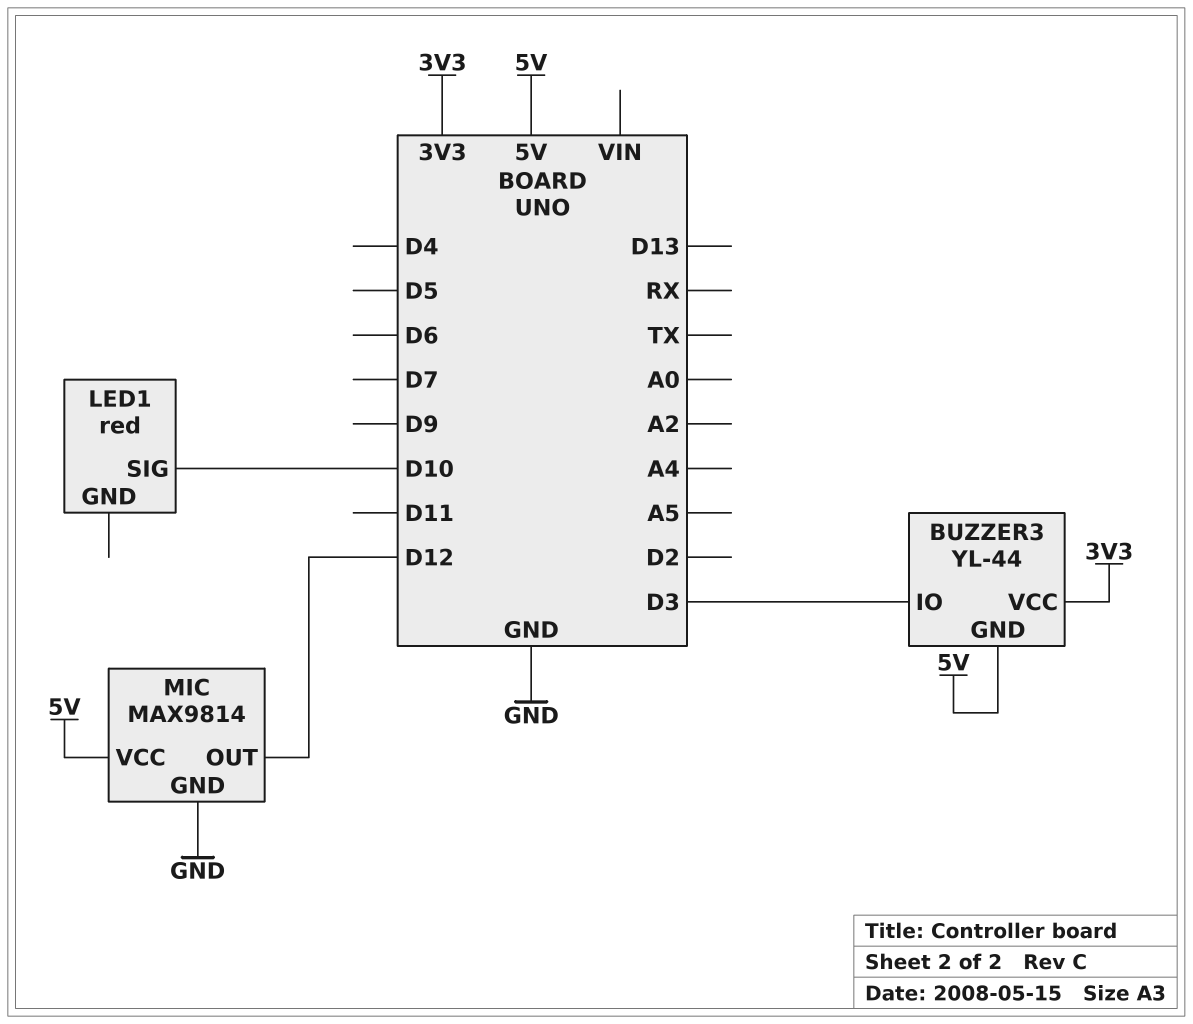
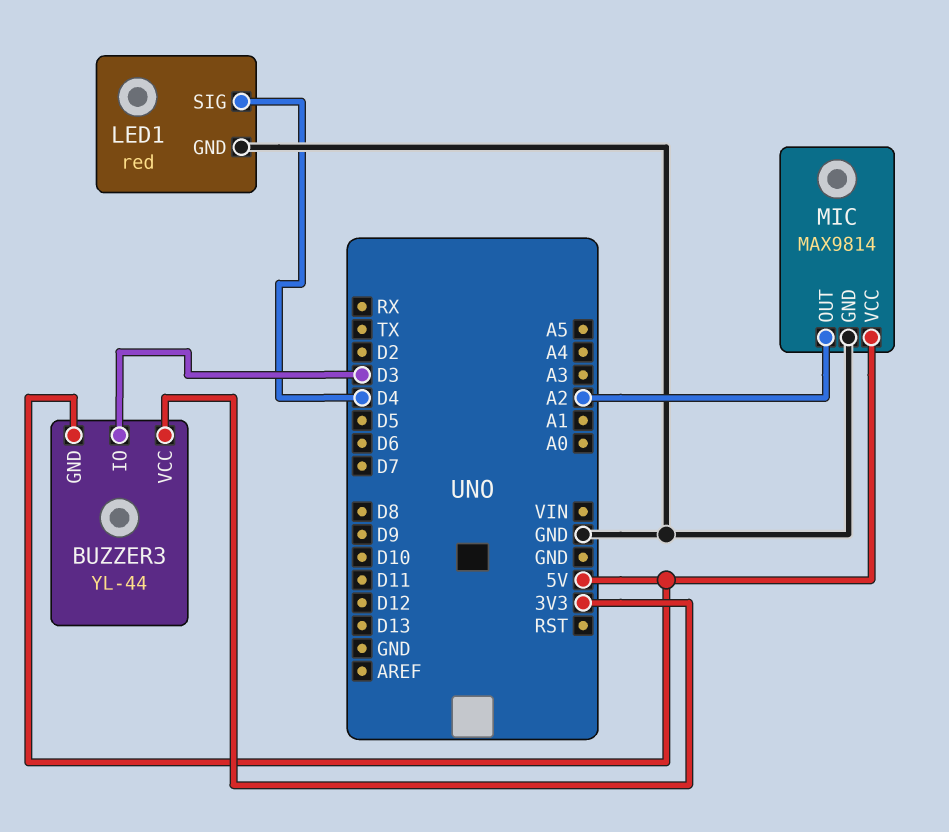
LED1 pin GND: none -> GND
LED1 pin SIG: D10 -> D4
MIC pin OUT: D12 -> A2

